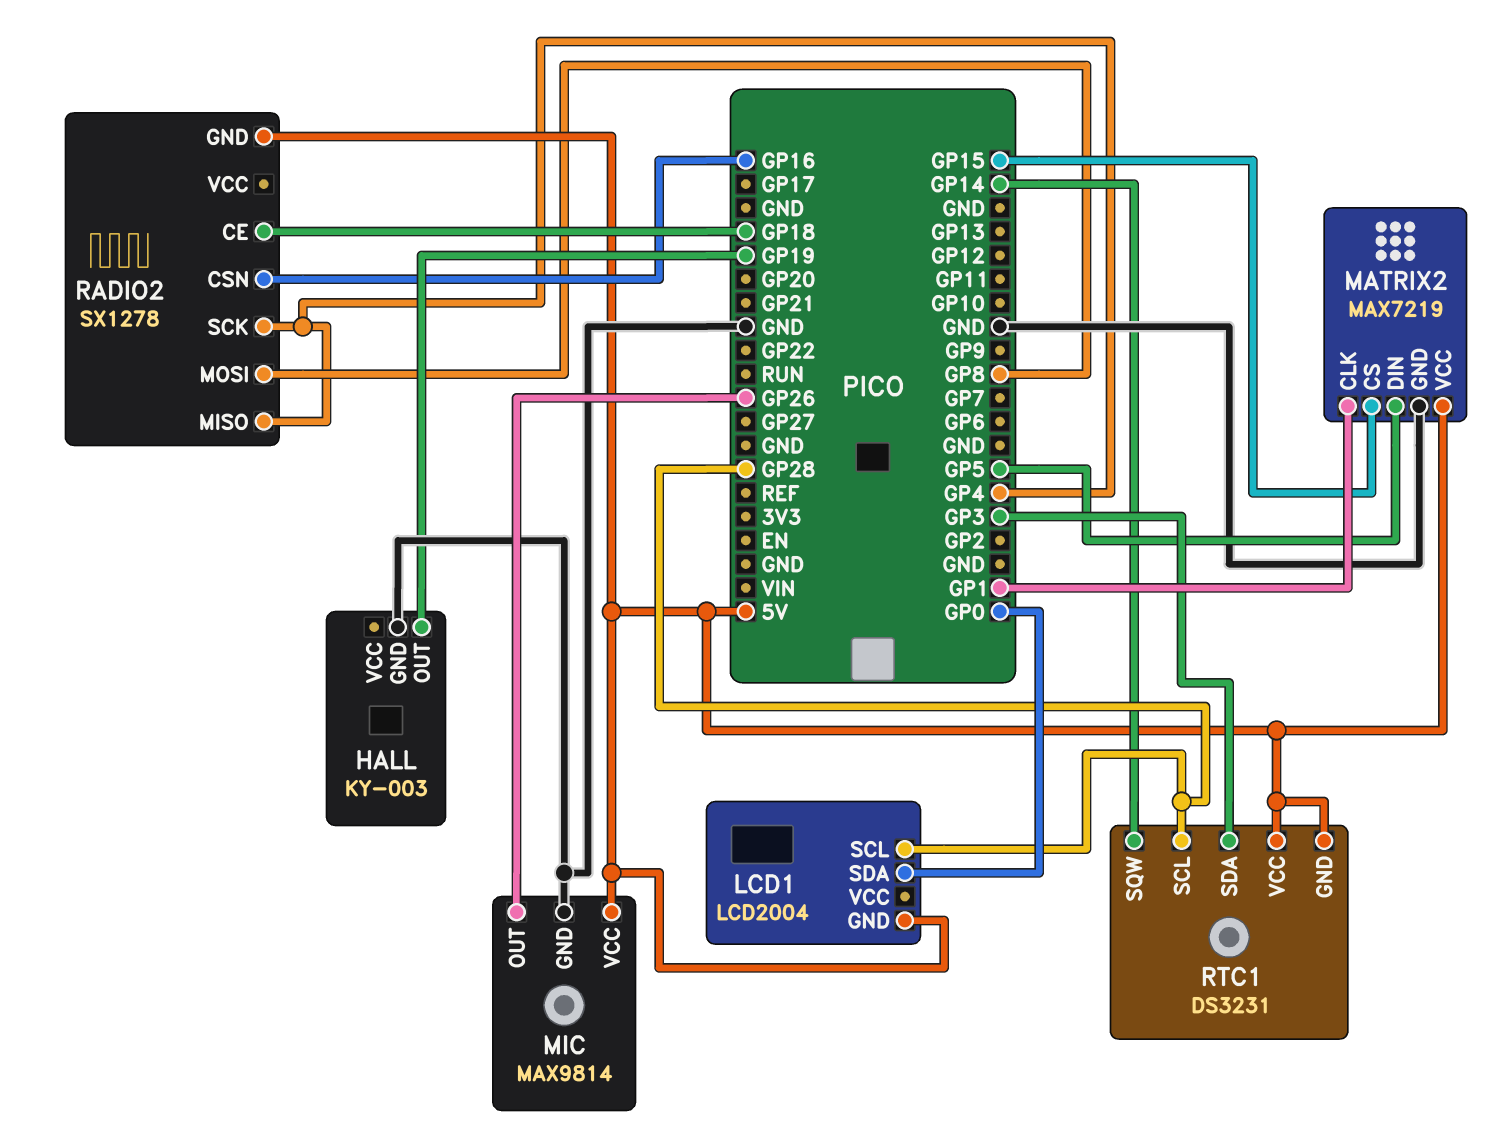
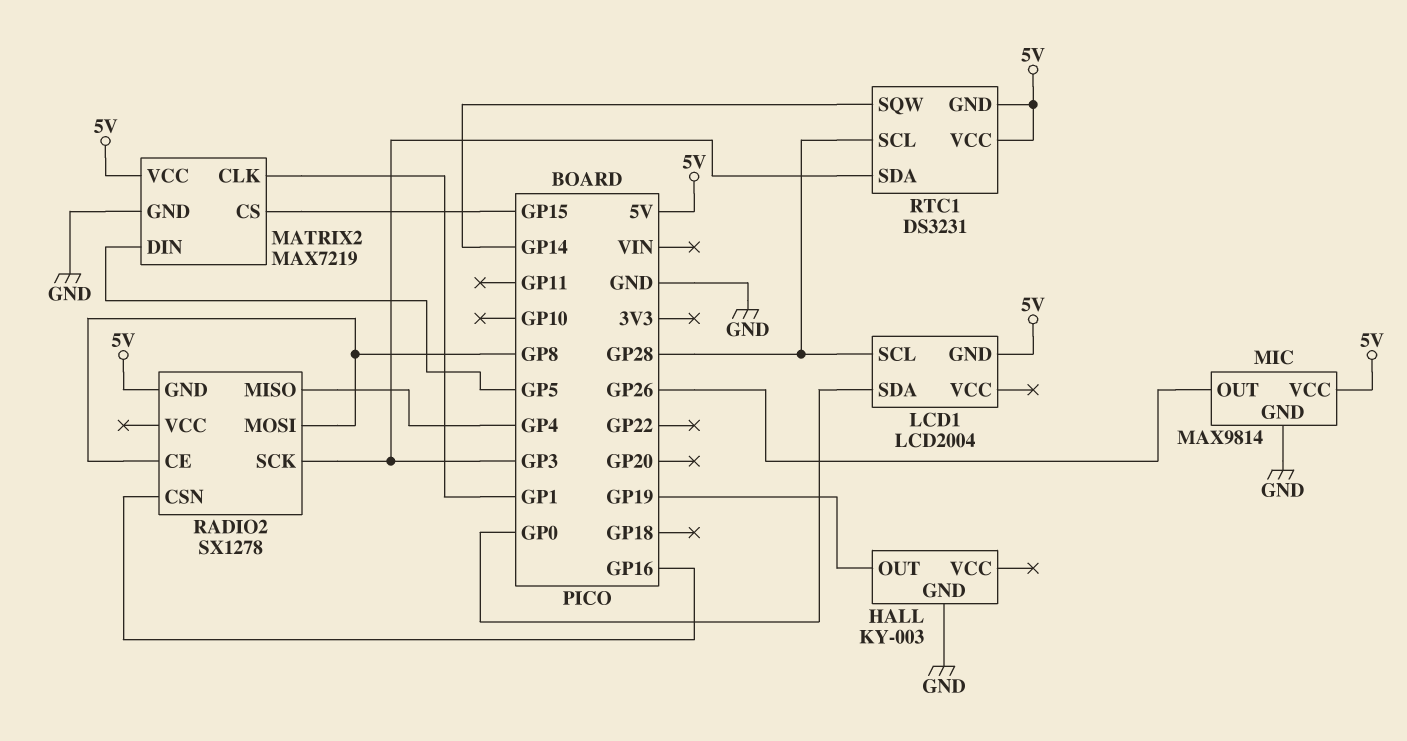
RADIO2 pin CE: GP18 -> GP8
RADIO2 pin SCK: GP4 -> GP3

